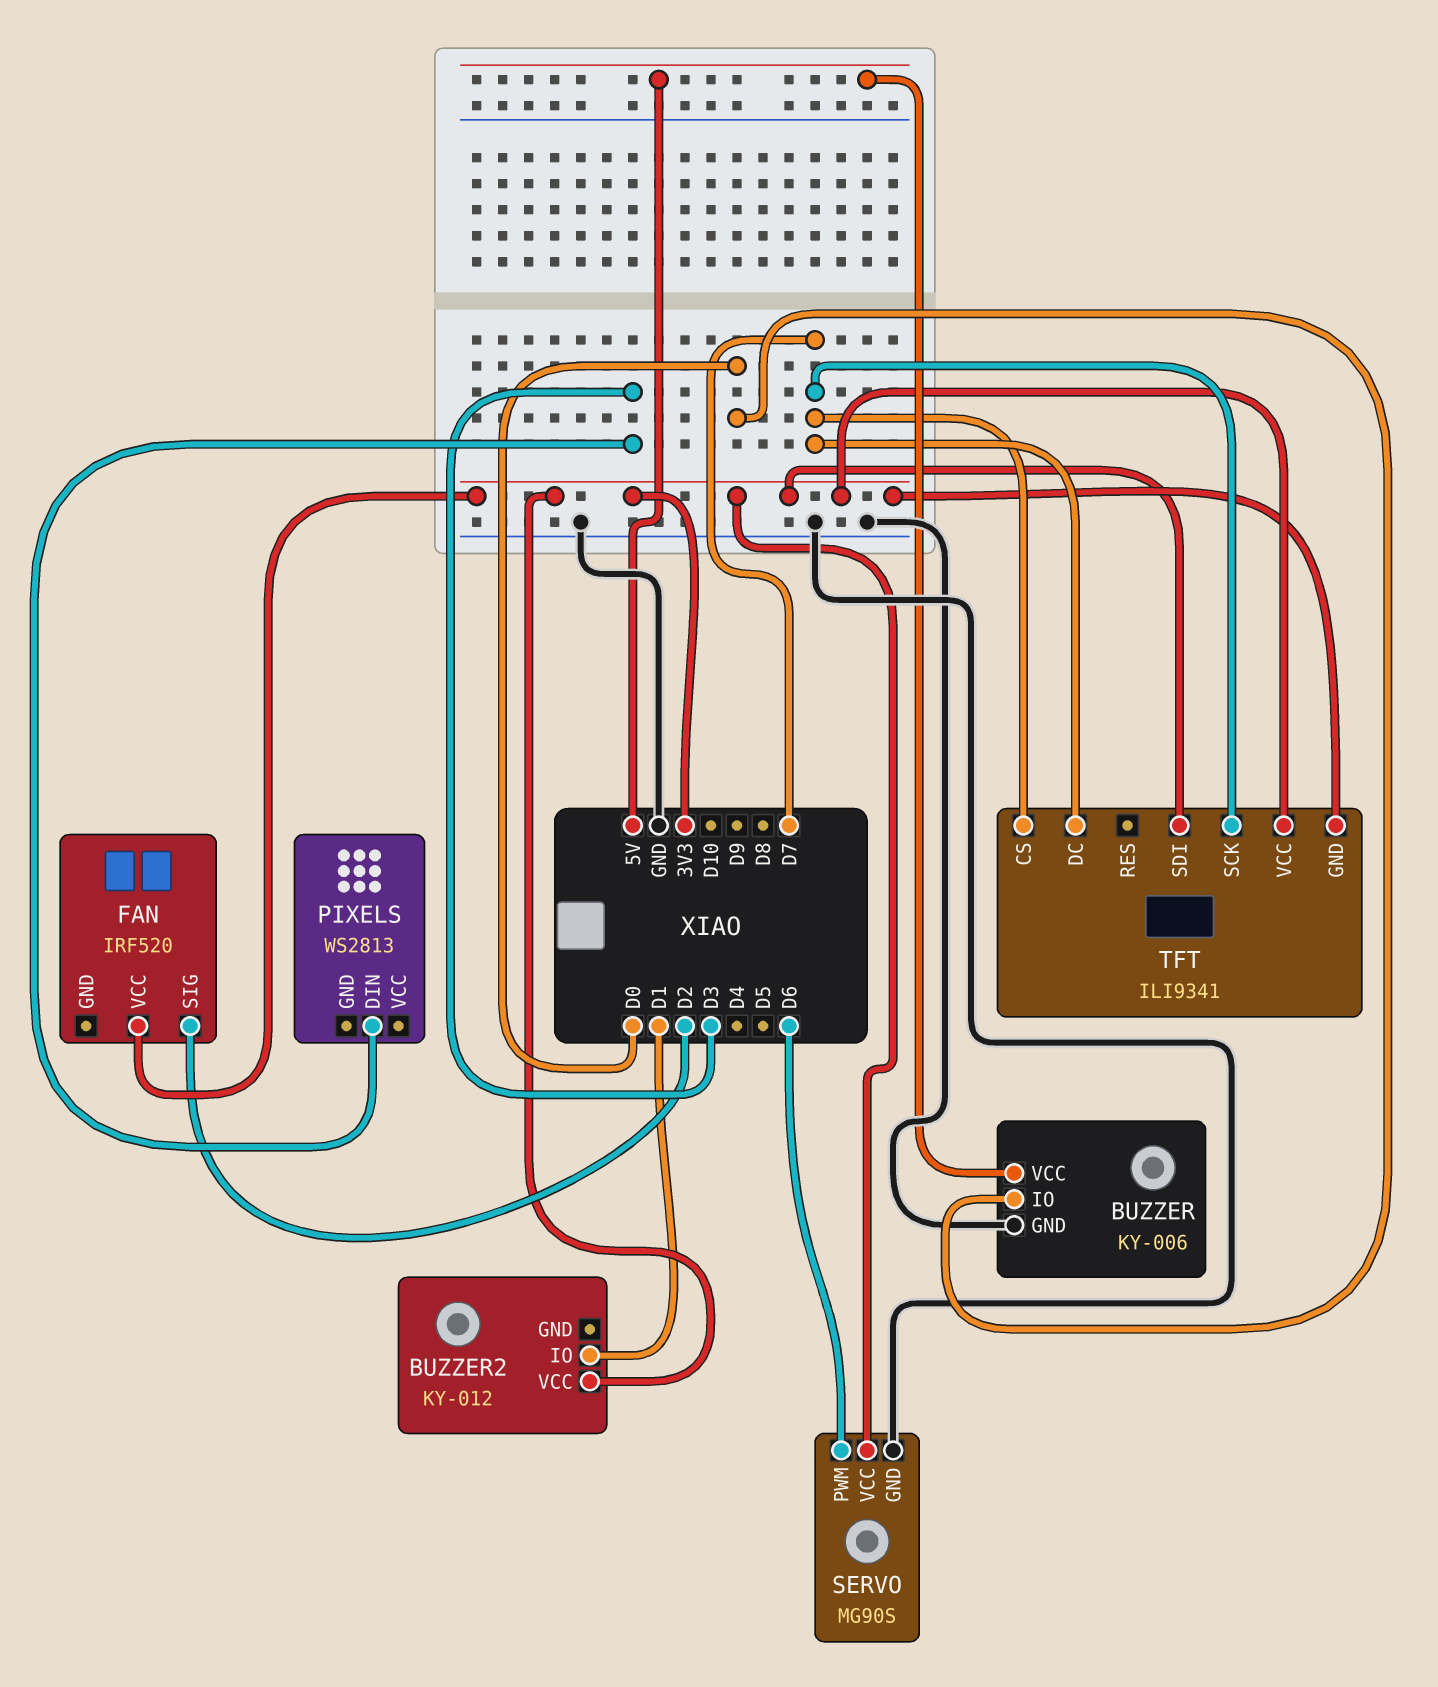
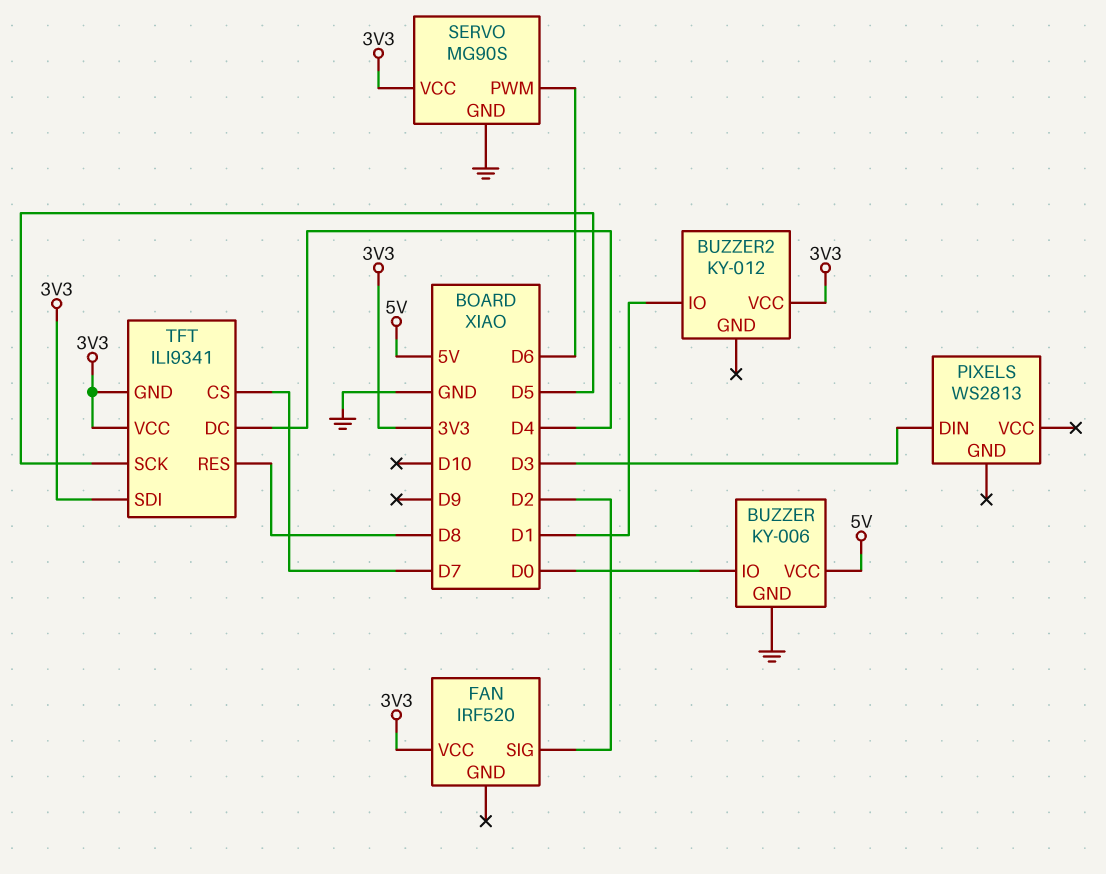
TFT pin DC: D7 -> D4
TFT pin RES: none -> D8
TFT pin SCK: D7 -> D5

